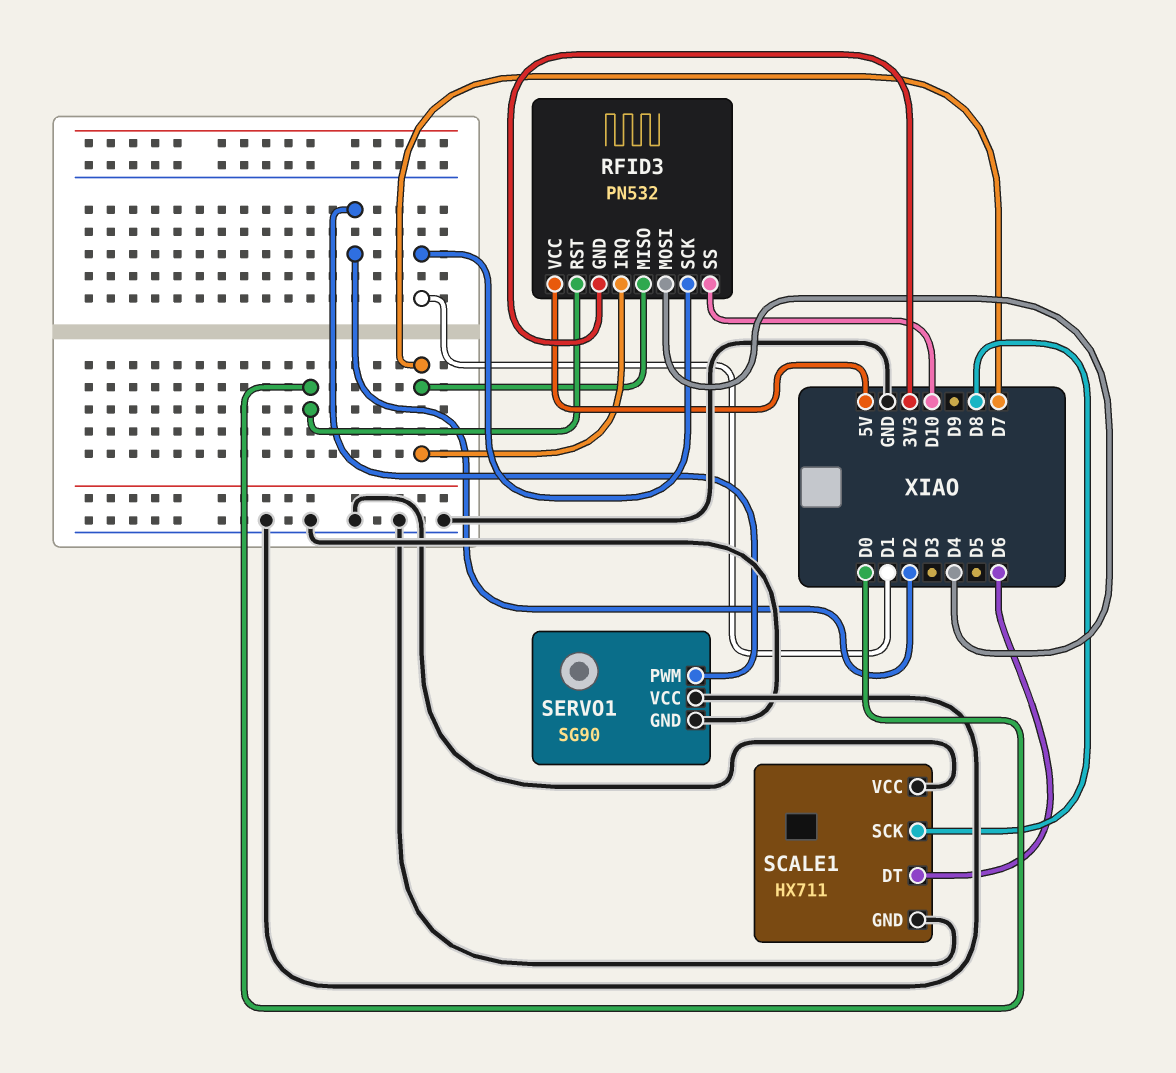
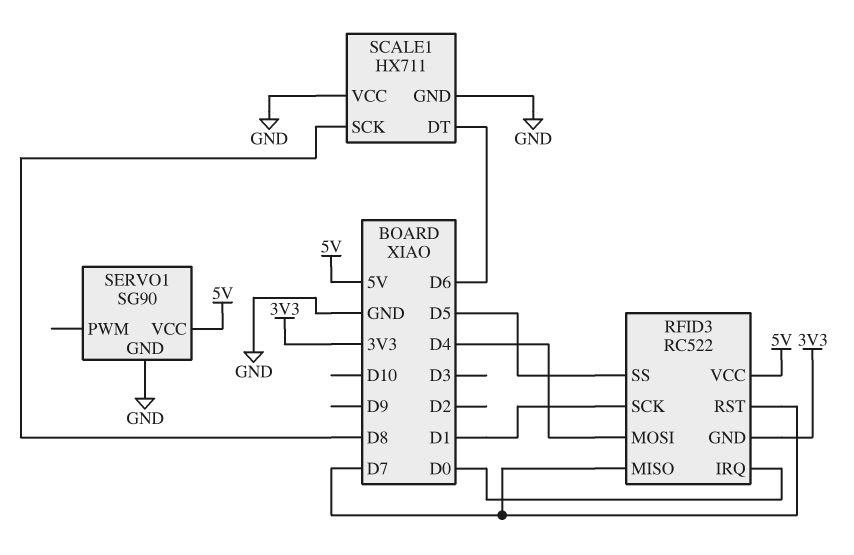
RFID3: PN532 -> RC522
RFID3 pin IRQ: D7 -> D0
RFID3 pin RST: D0 -> D7
RFID3 pin SS: D10 -> D5
SERVO1 pin PWM: D2 -> none
SERVO1 pin VCC: GND -> 5V

